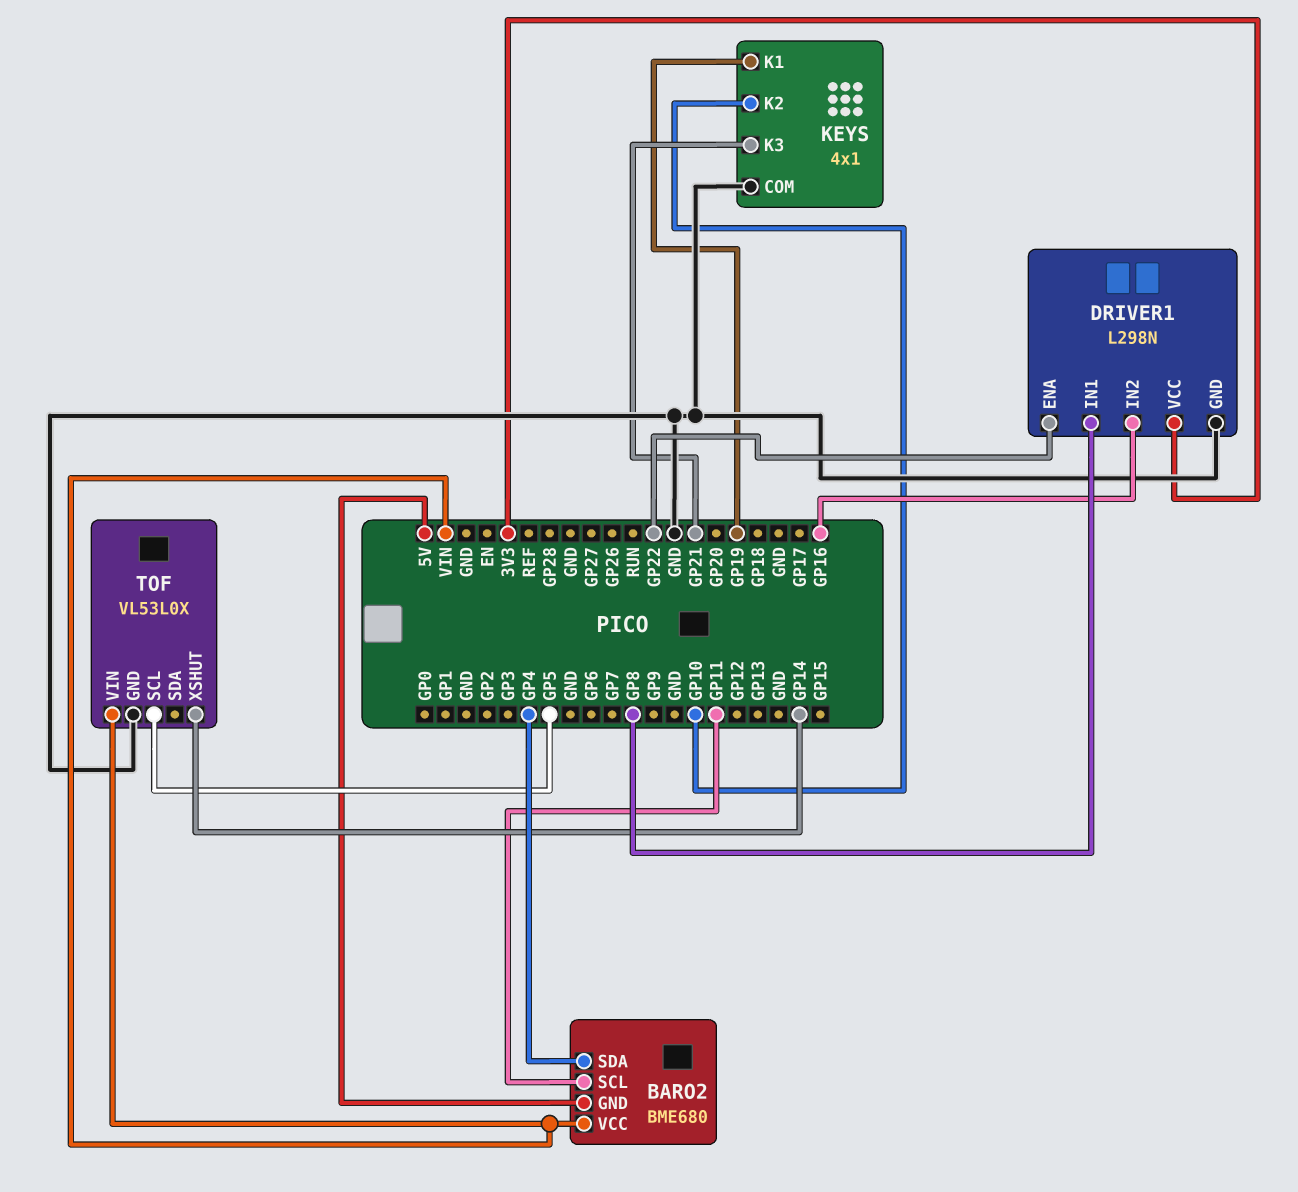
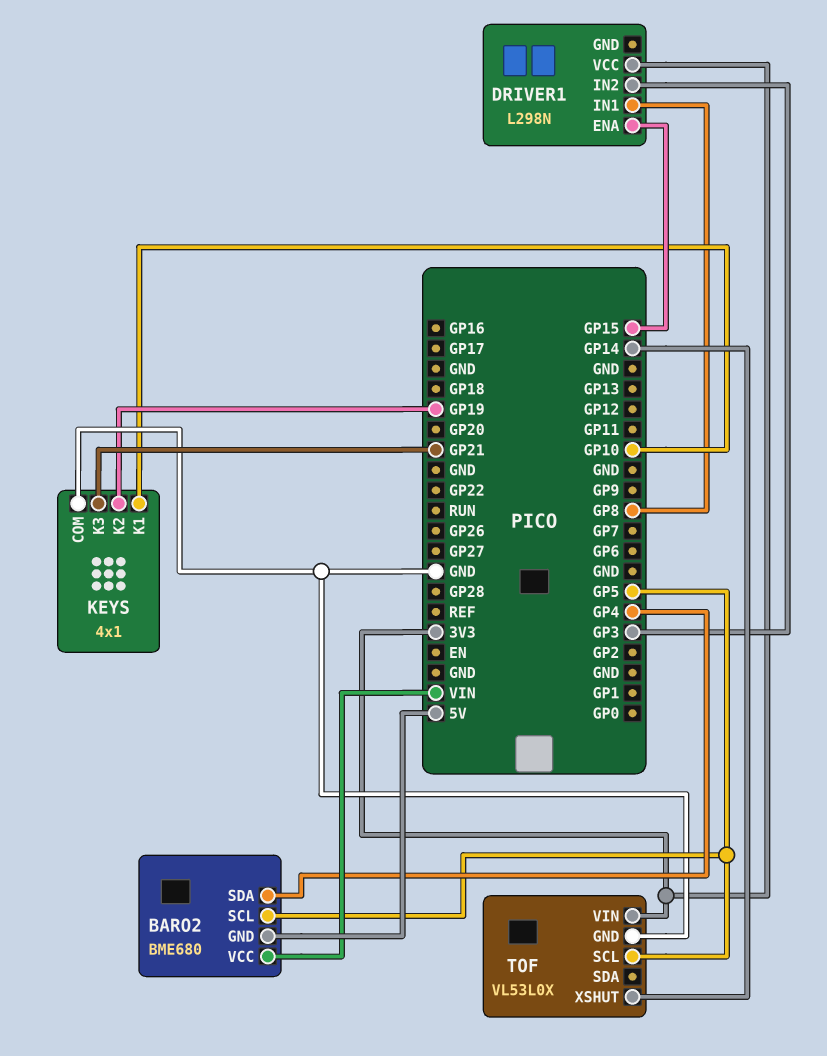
BARO2 pin SCL: GP11 -> GP5
DRIVER1 pin ENA: GP22 -> GP15
DRIVER1 pin GND: GND -> none
DRIVER1 pin IN2: GP16 -> GP3
KEYS pin K1: GP19 -> GP10
KEYS pin K2: GP10 -> GP19
TOF pin VIN: VIN -> 3V3

